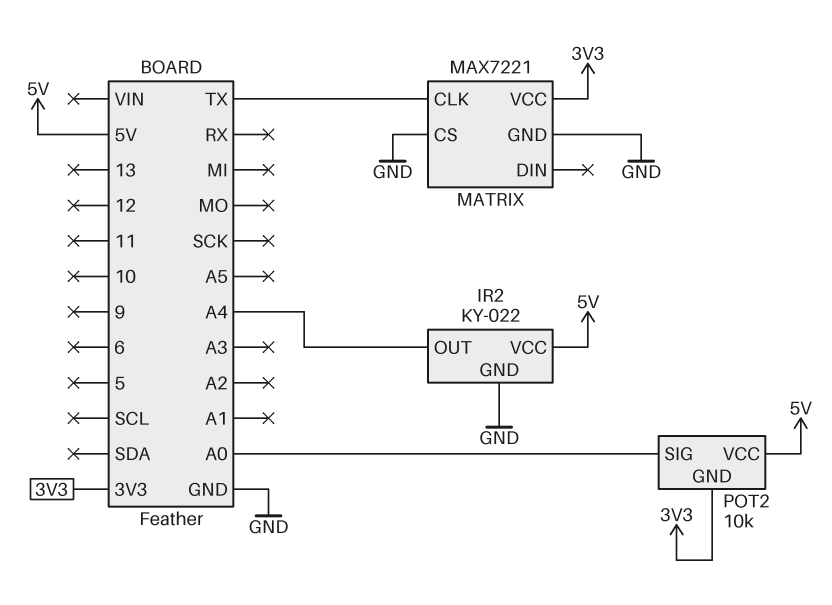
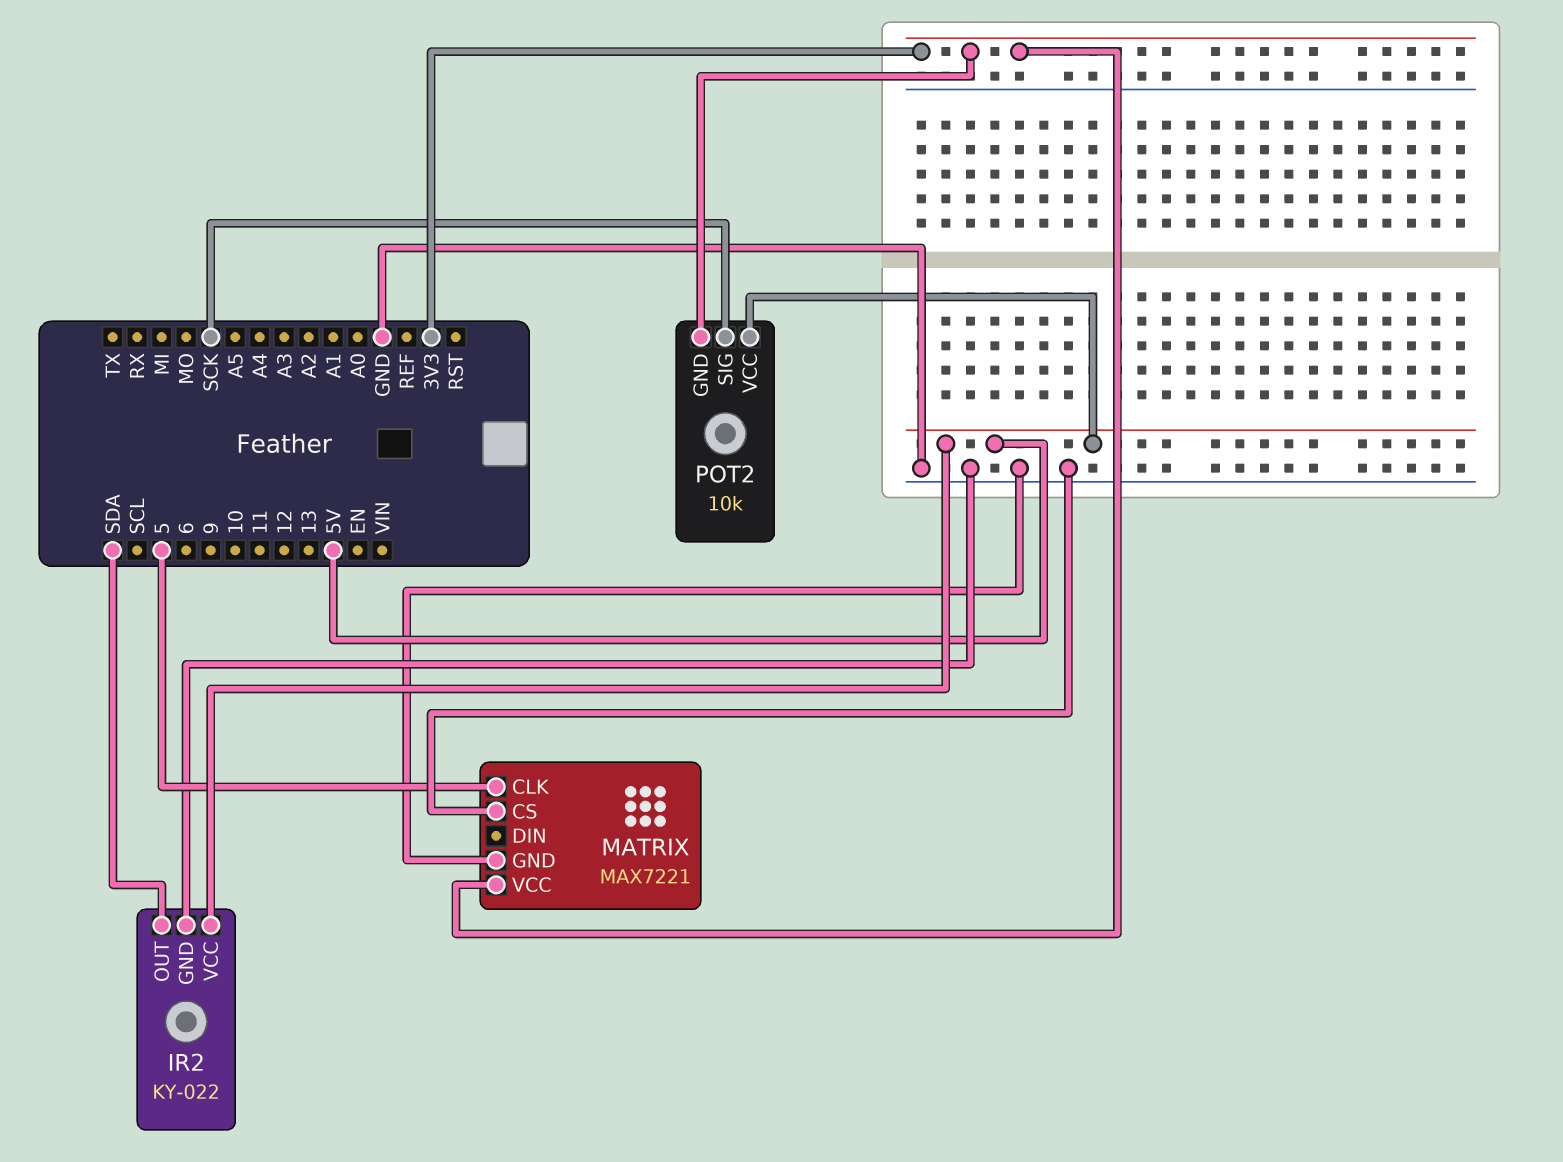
IR2 pin OUT: A4 -> SDA
MATRIX pin CLK: TX -> 5
POT2 pin SIG: A0 -> SCK

